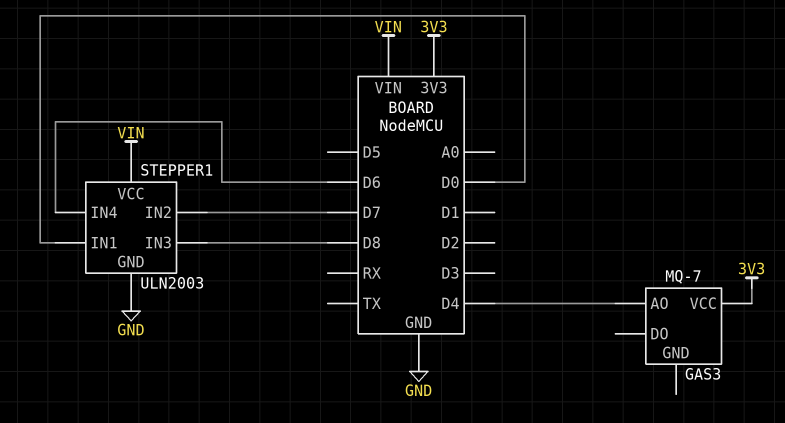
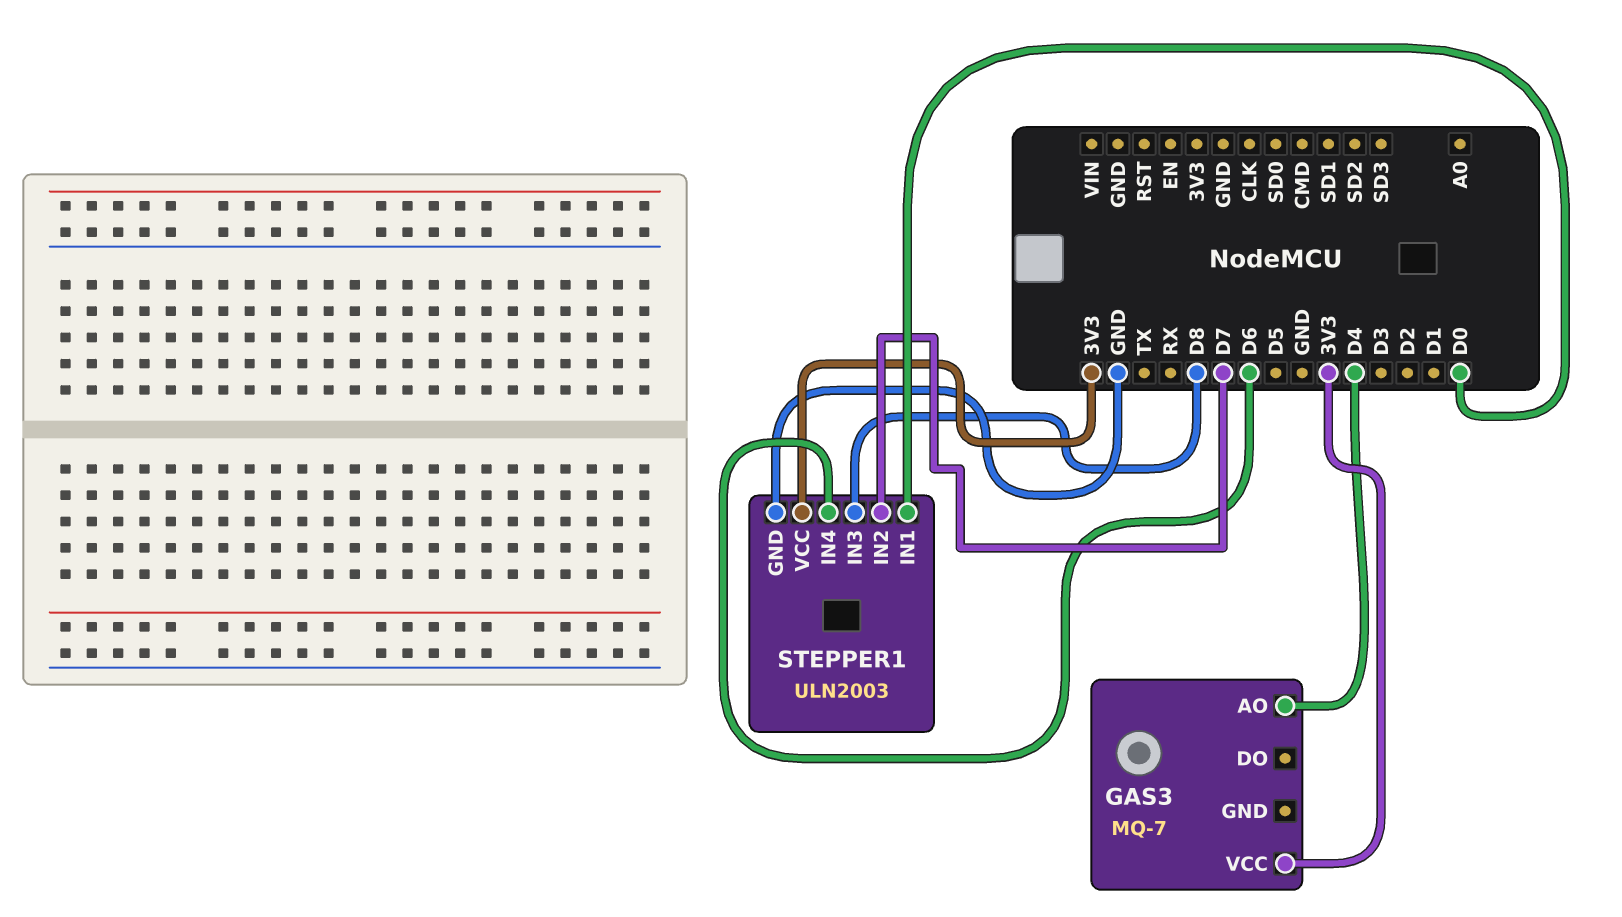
STEPPER1 pin VCC: VIN -> 3V3

